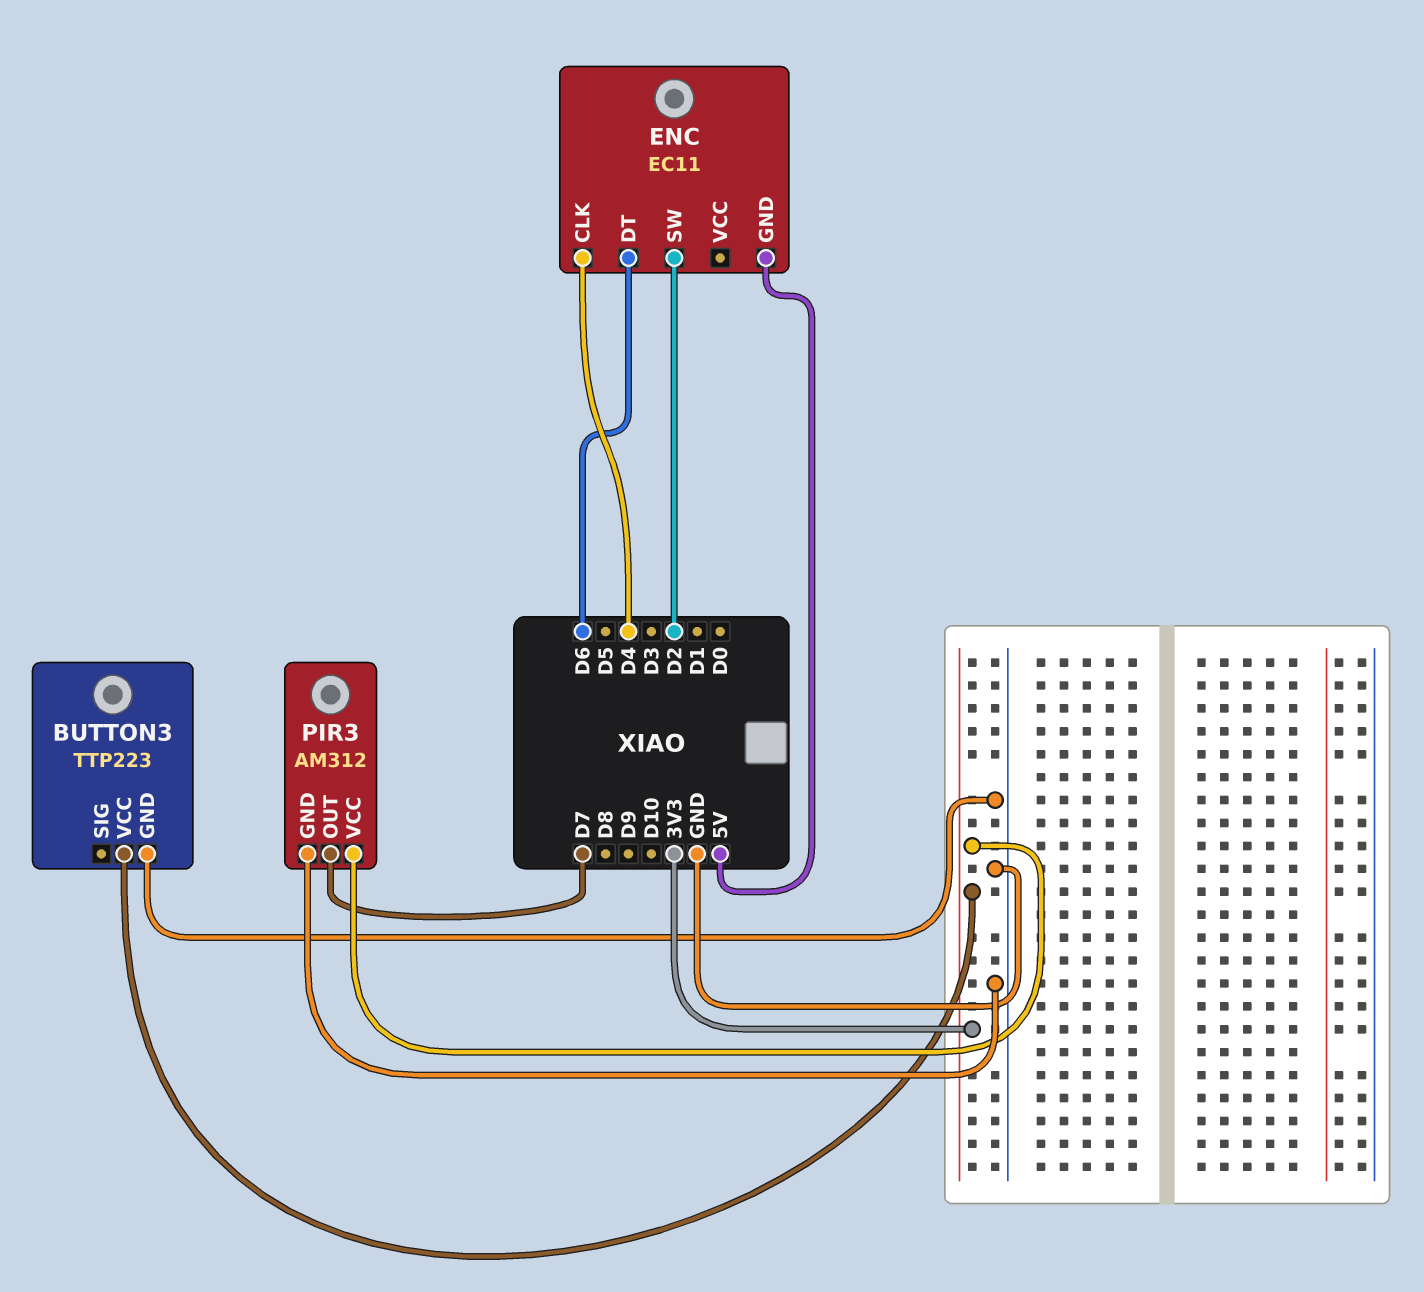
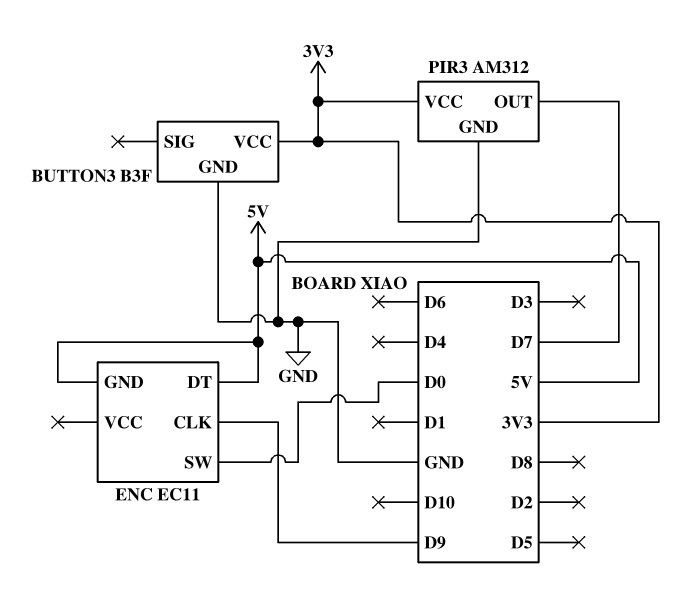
BUTTON3: TTP223 -> B3F
ENC pin CLK: D4 -> D9
ENC pin DT: D6 -> 5V
ENC pin SW: D2 -> D0

